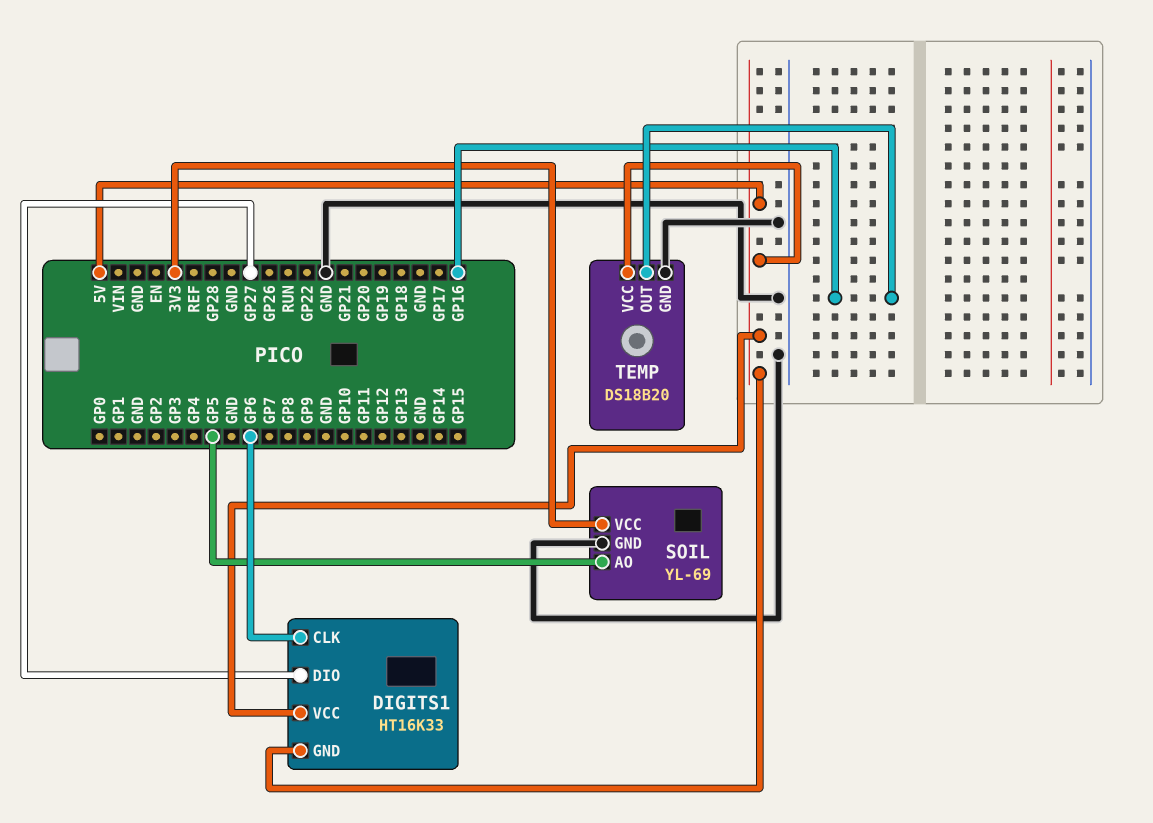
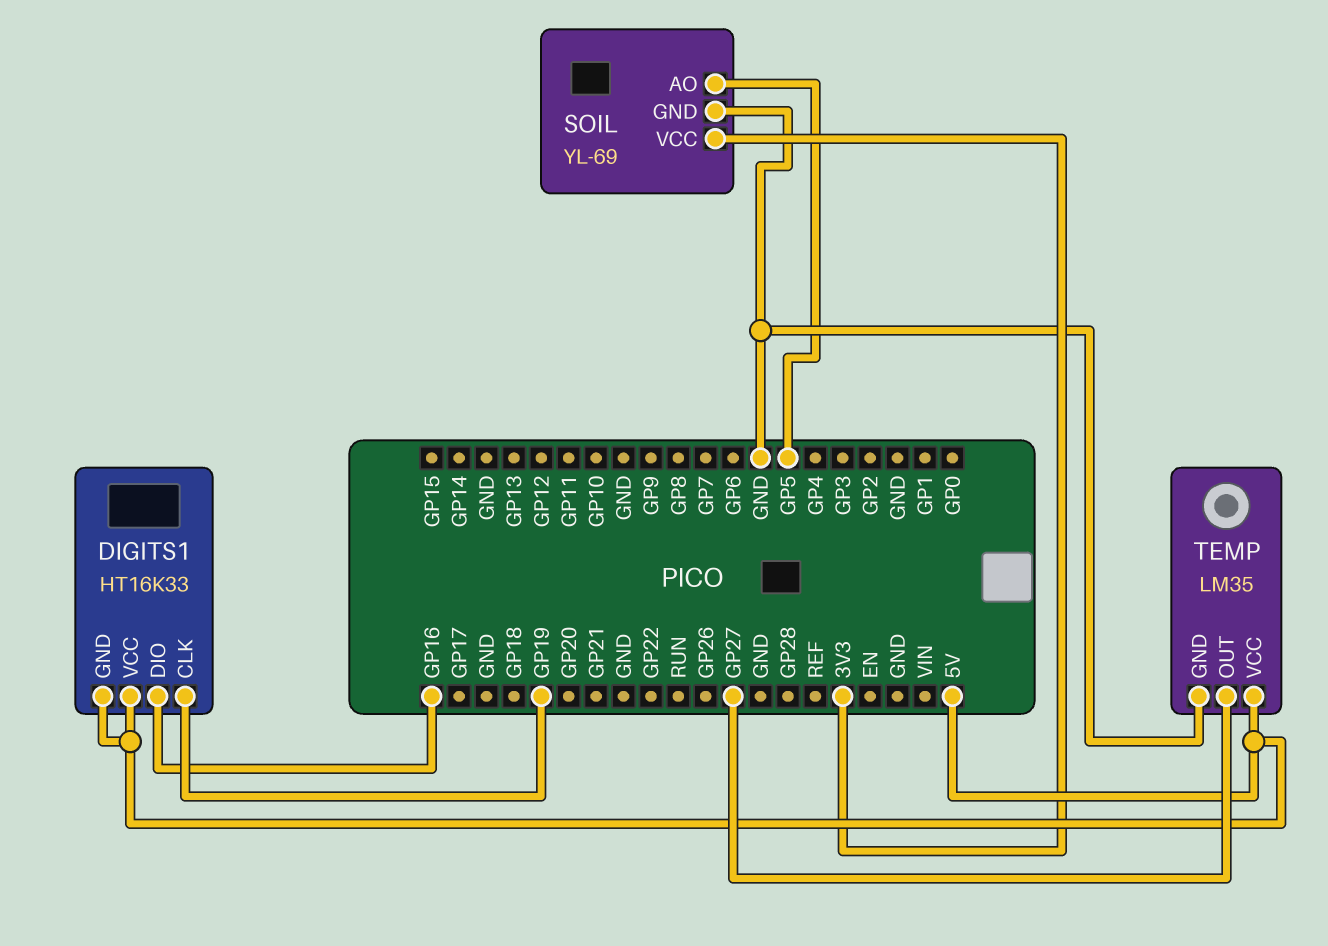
DIGITS1 pin CLK: GP6 -> GP19
DIGITS1 pin DIO: GP27 -> GP16
TEMP: DS18B20 -> LM35
TEMP pin OUT: GP16 -> GP27

